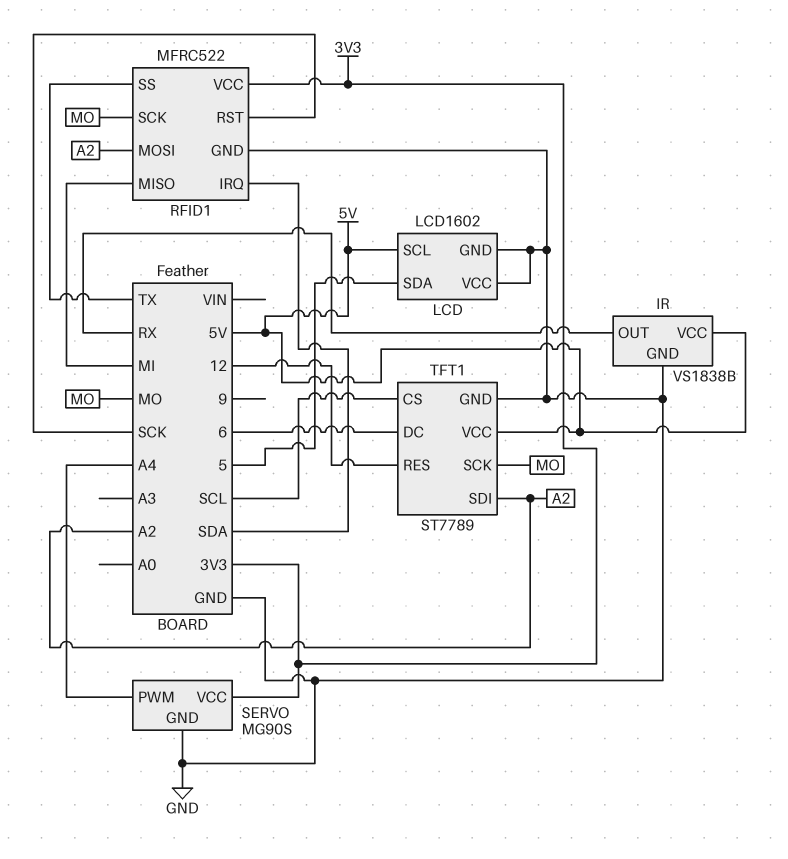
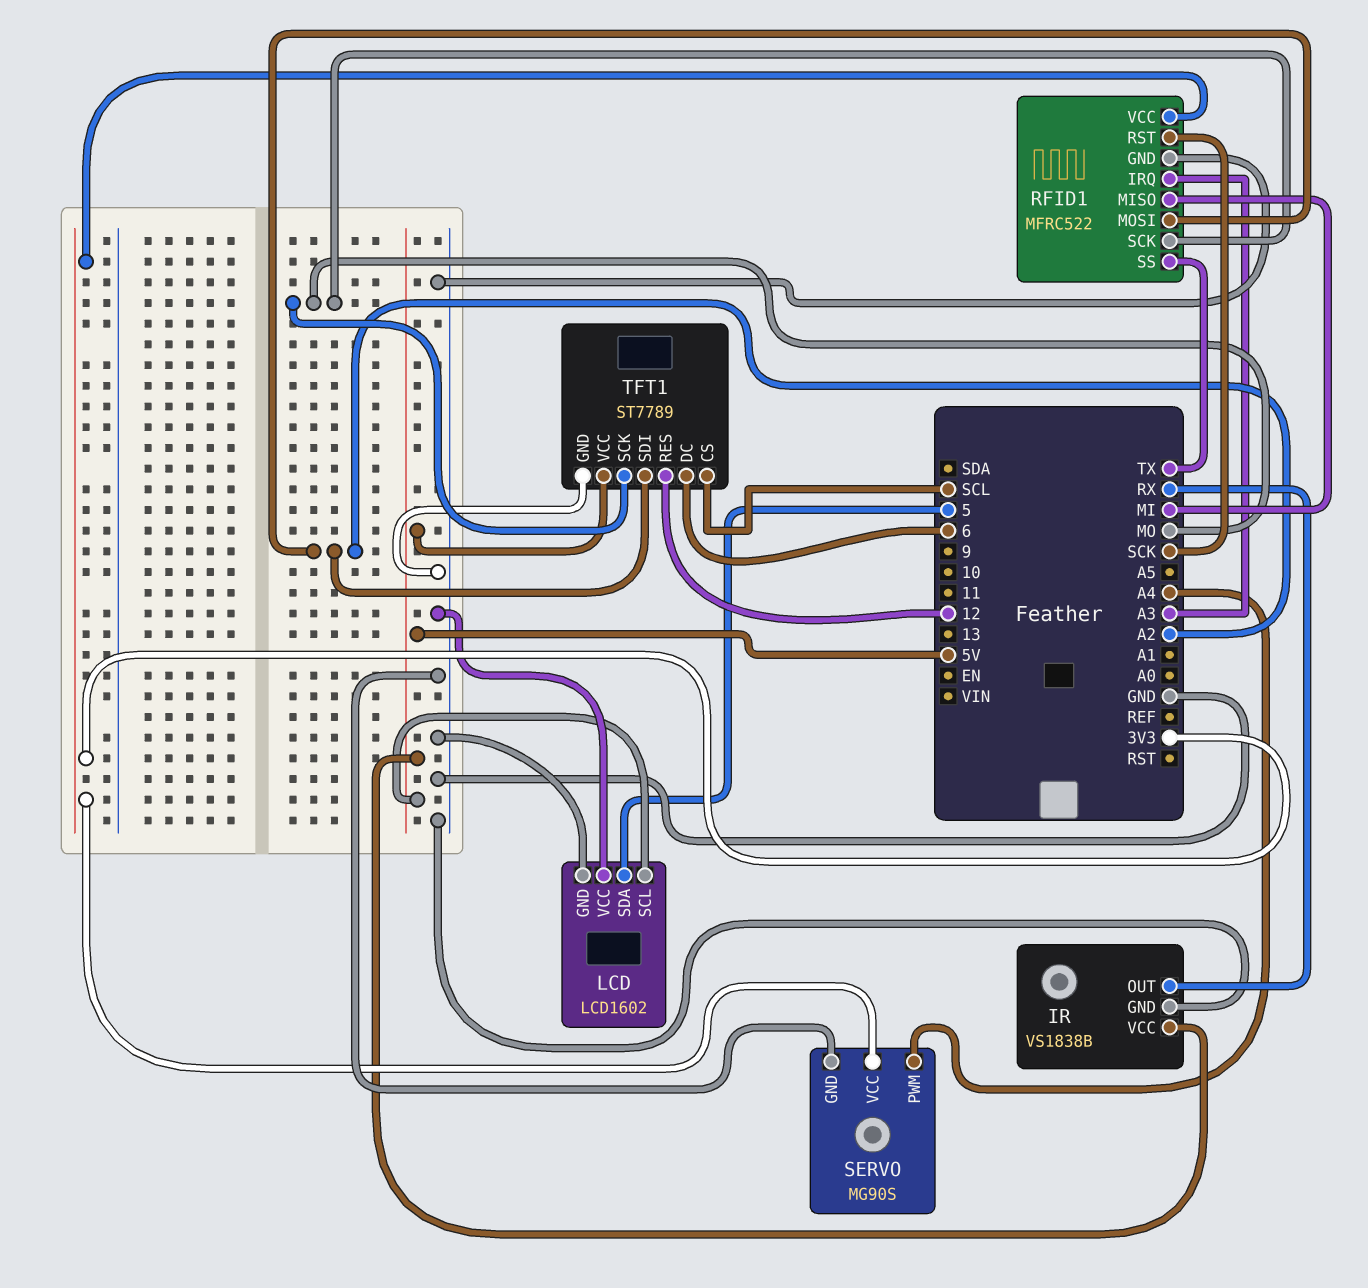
RFID1 pin IRQ: SDA -> A3

